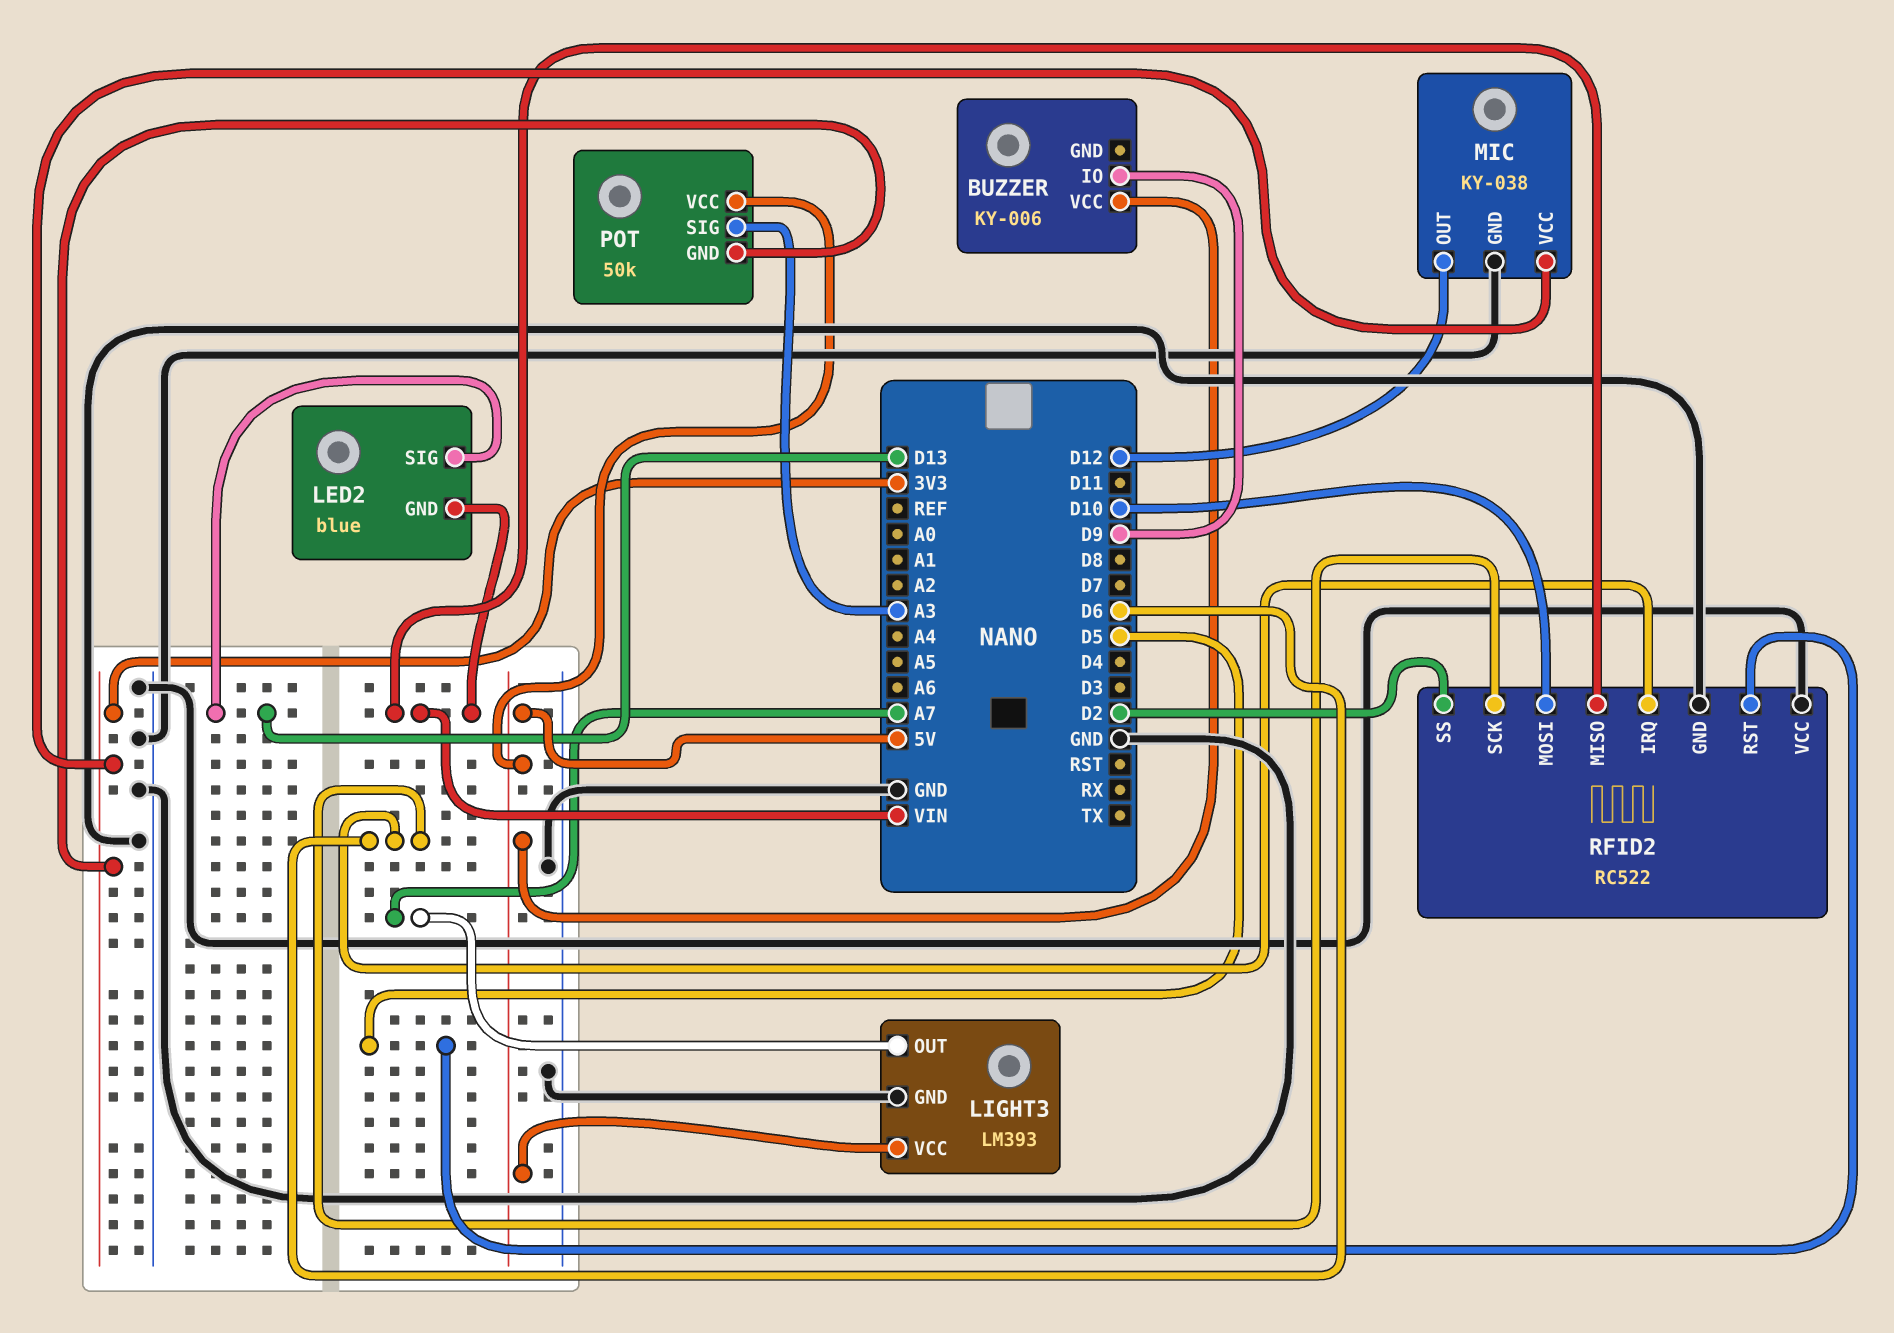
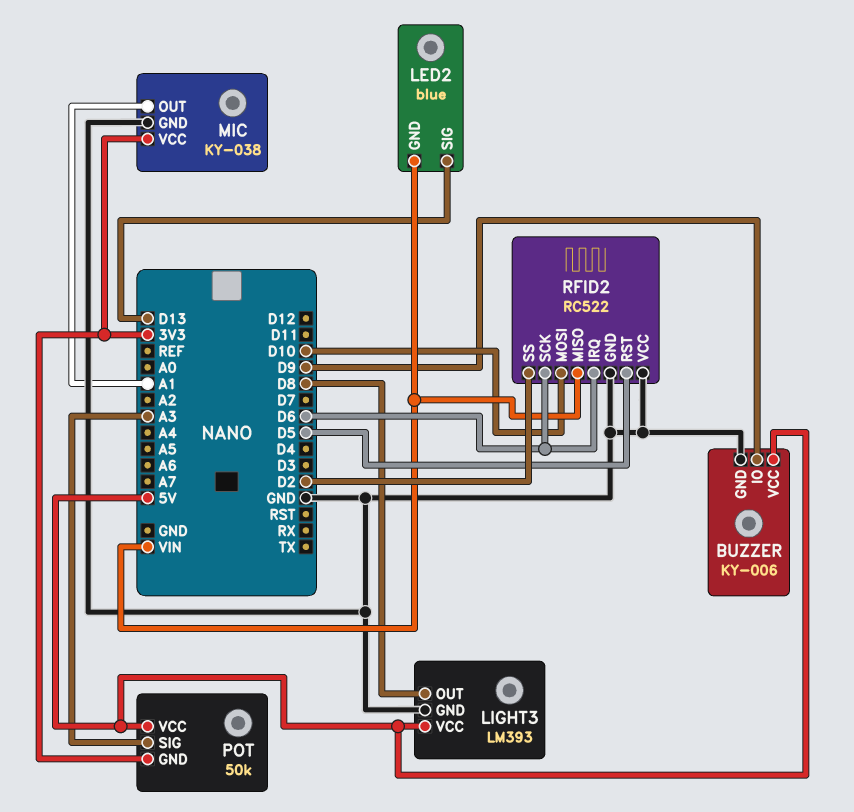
BUZZER pin GND: none -> GND
LIGHT3 pin OUT: A7 -> D8
MIC pin OUT: D12 -> A1

